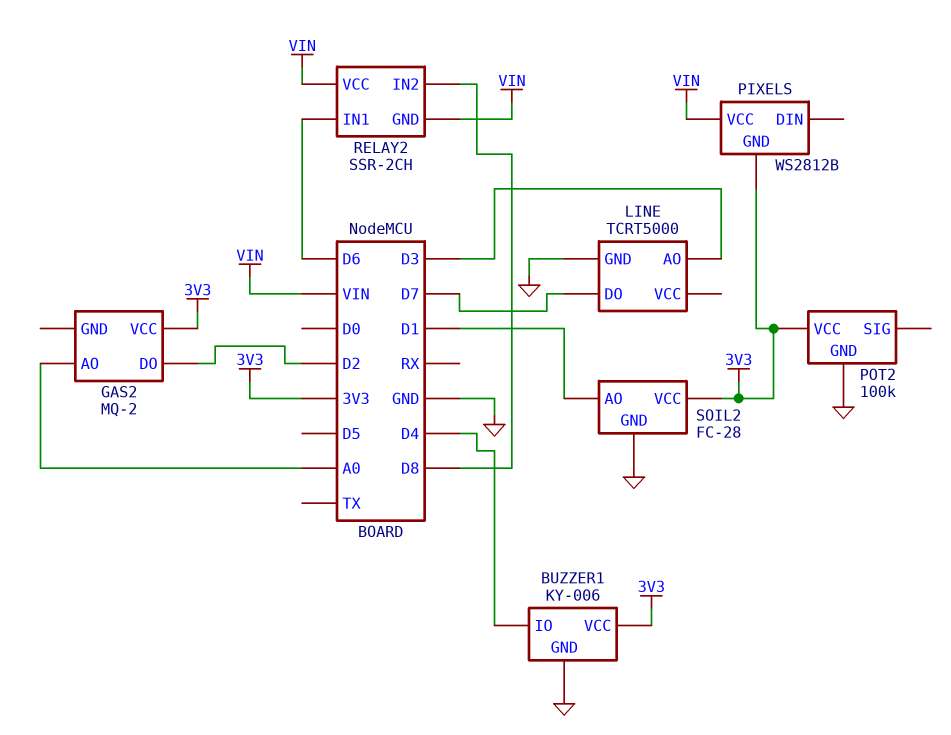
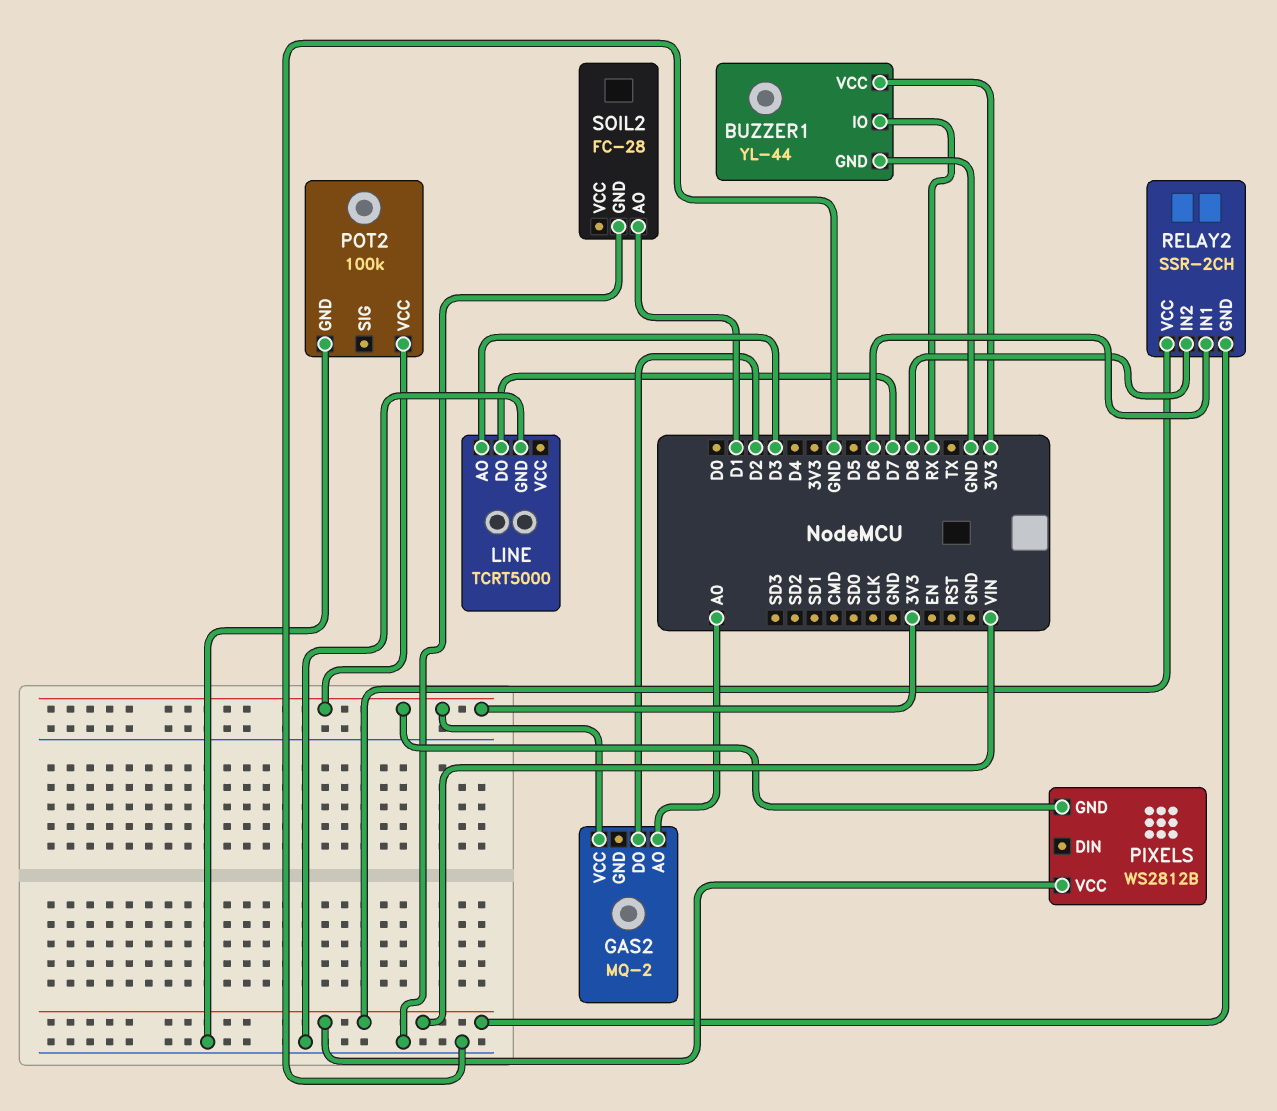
BUZZER1: KY-006 -> YL-44
BUZZER1 pin IO: D4 -> RX
SOIL2 pin VCC: 3V3 -> none

